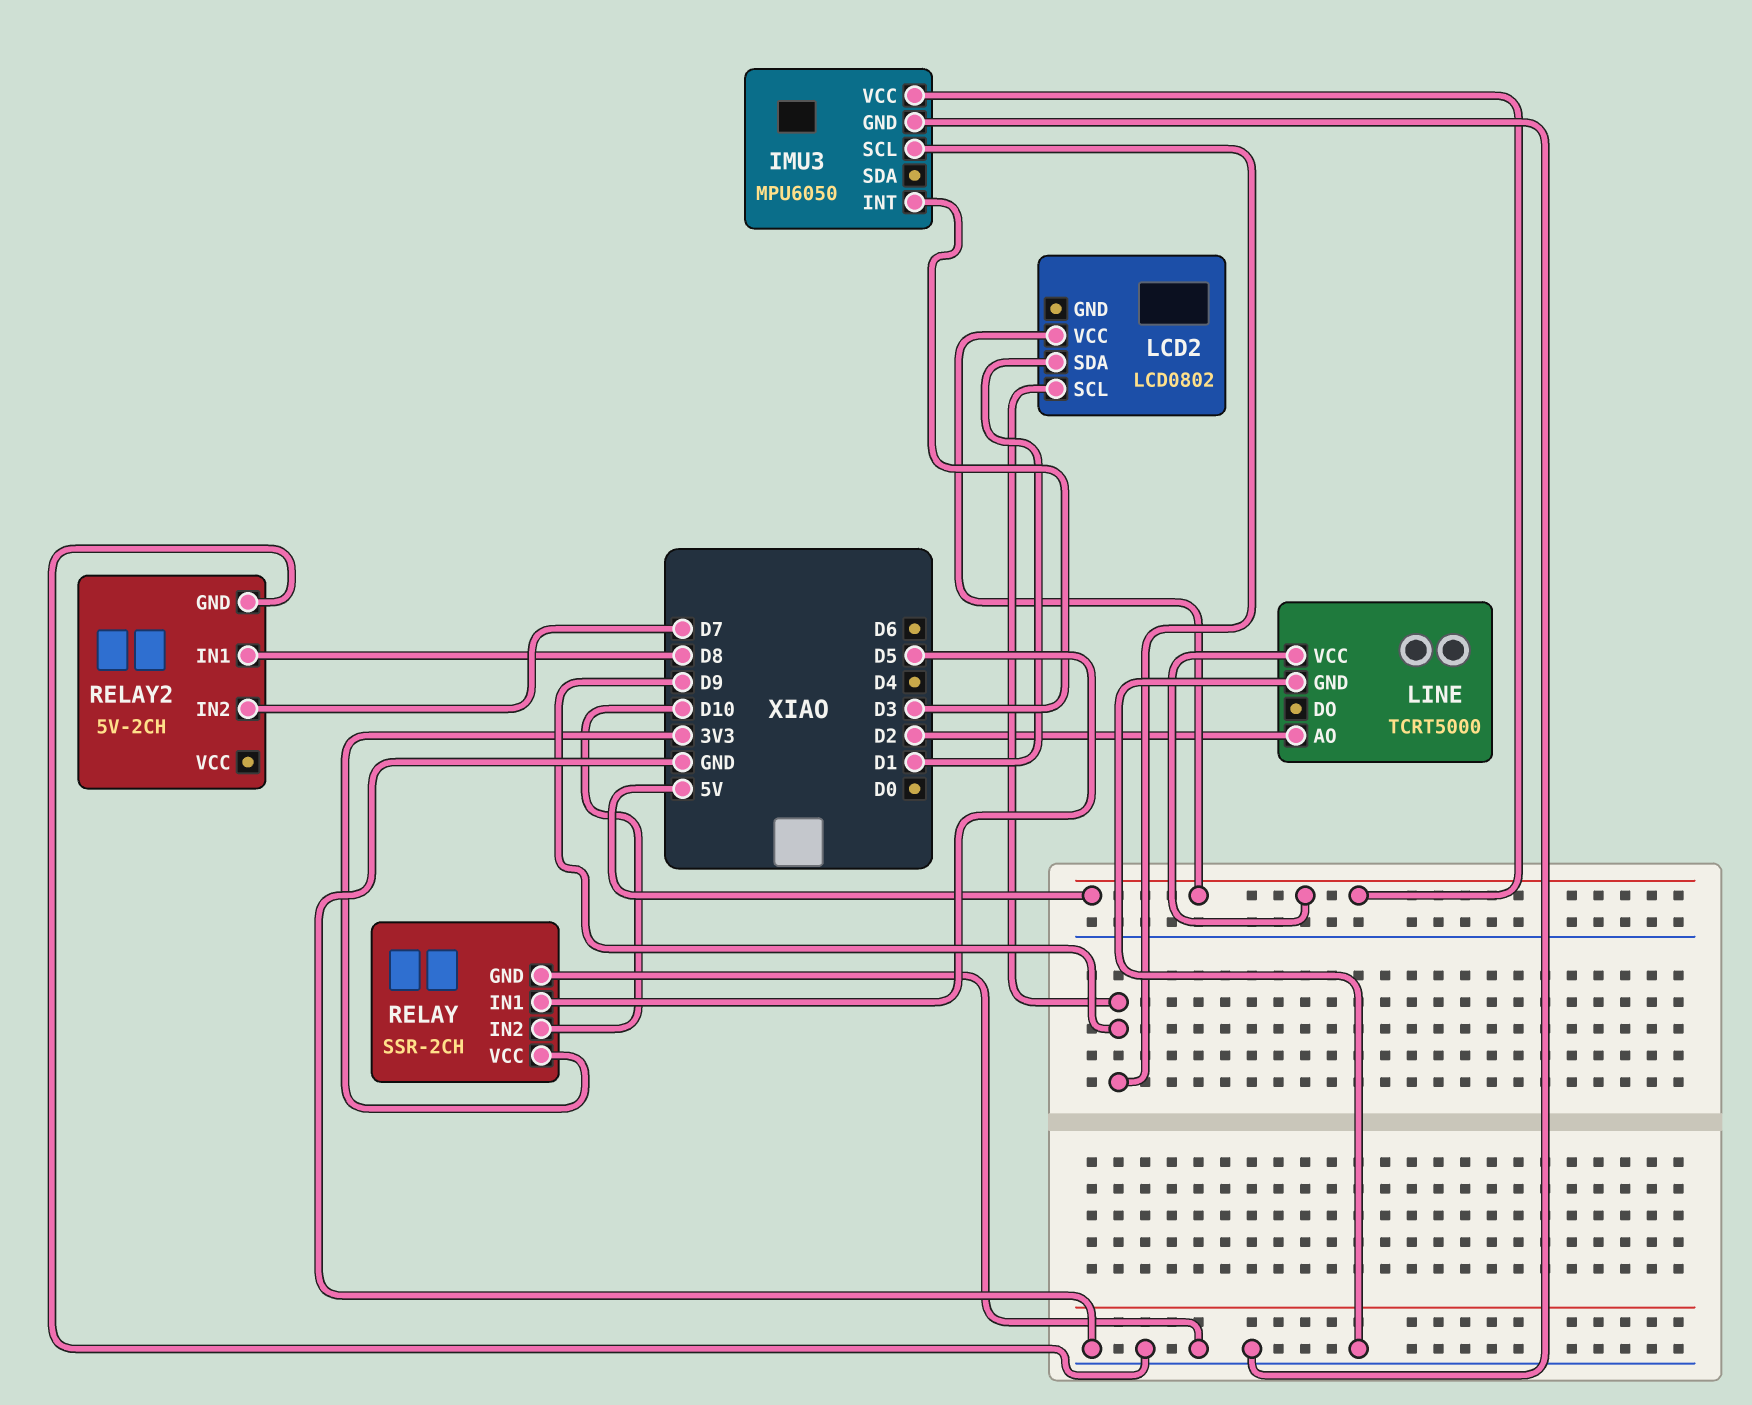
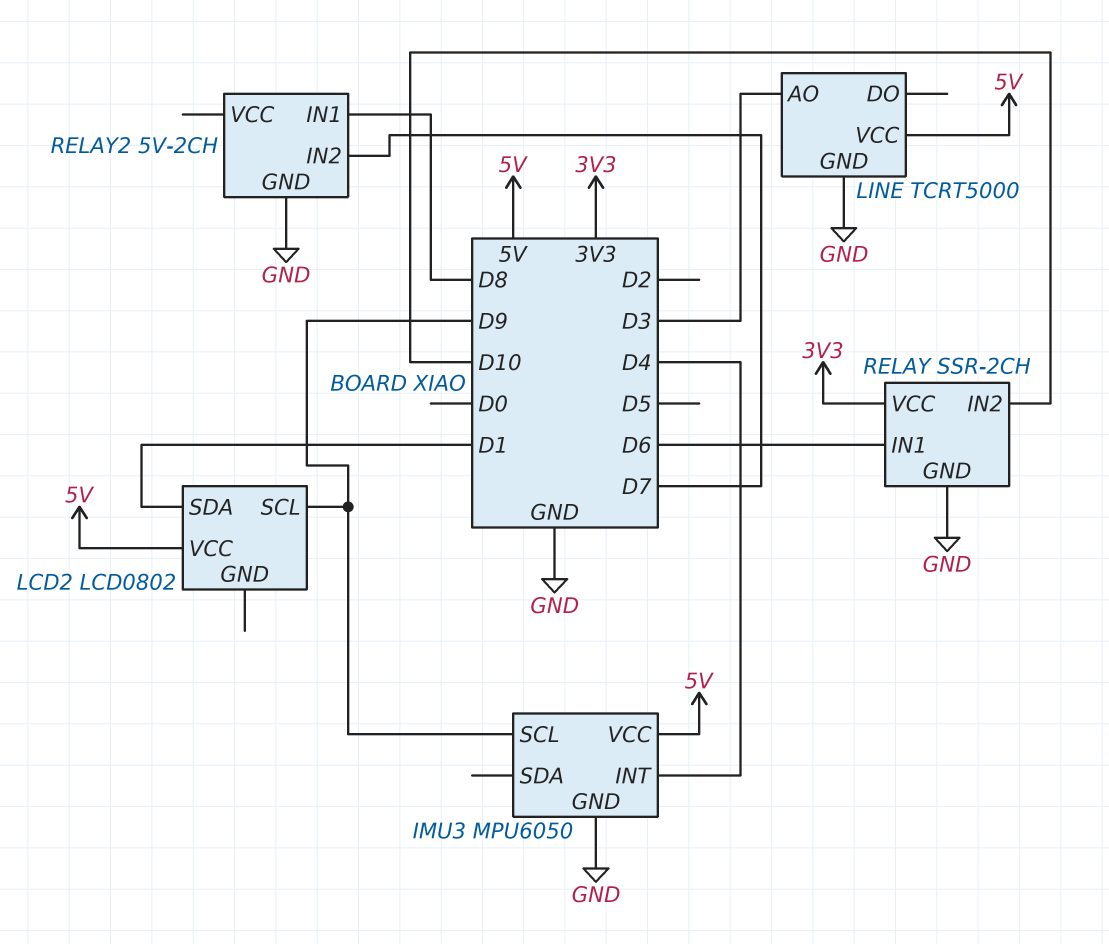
IMU3 pin INT: D3 -> D4
LINE pin AO: D2 -> D3
RELAY pin IN1: D5 -> D6

